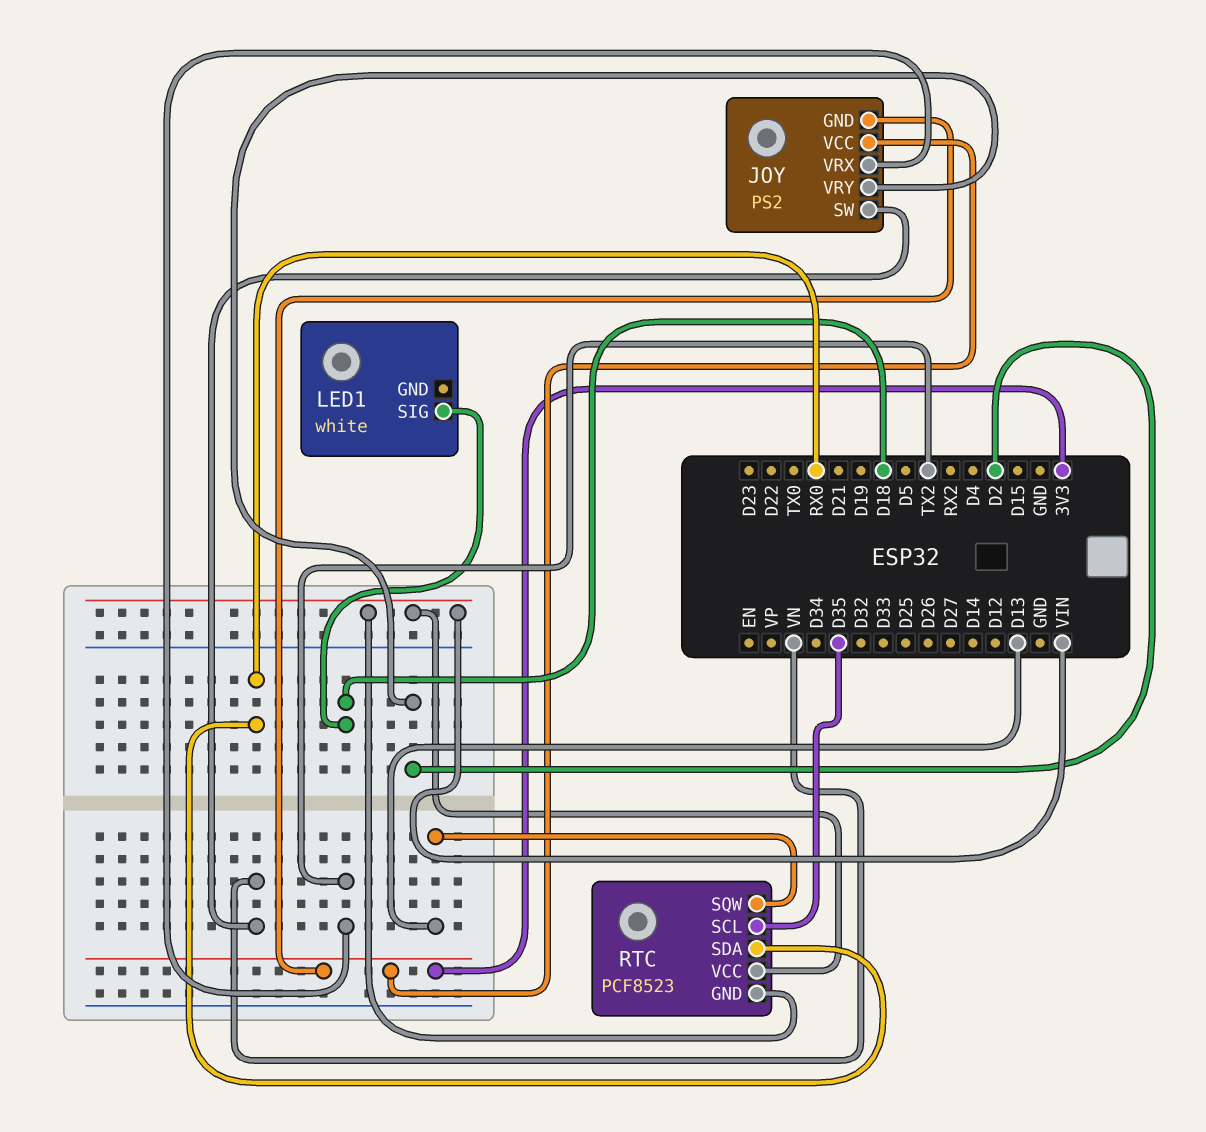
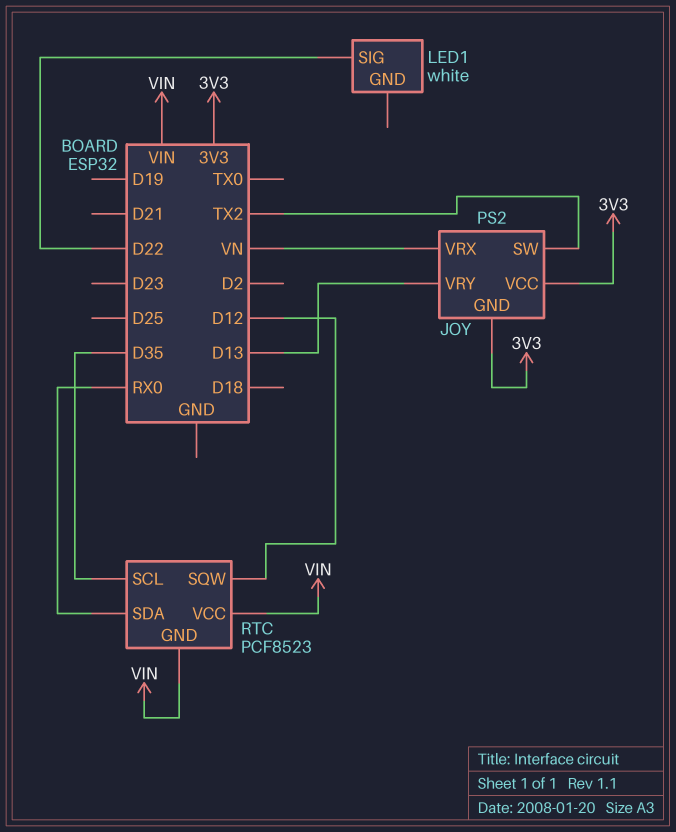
JOY pin SW: VN -> TX2
JOY pin VRX: TX2 -> VN
JOY pin VRY: D2 -> D13
LED1 pin SIG: D18 -> D22
RTC pin SQW: D13 -> D12

